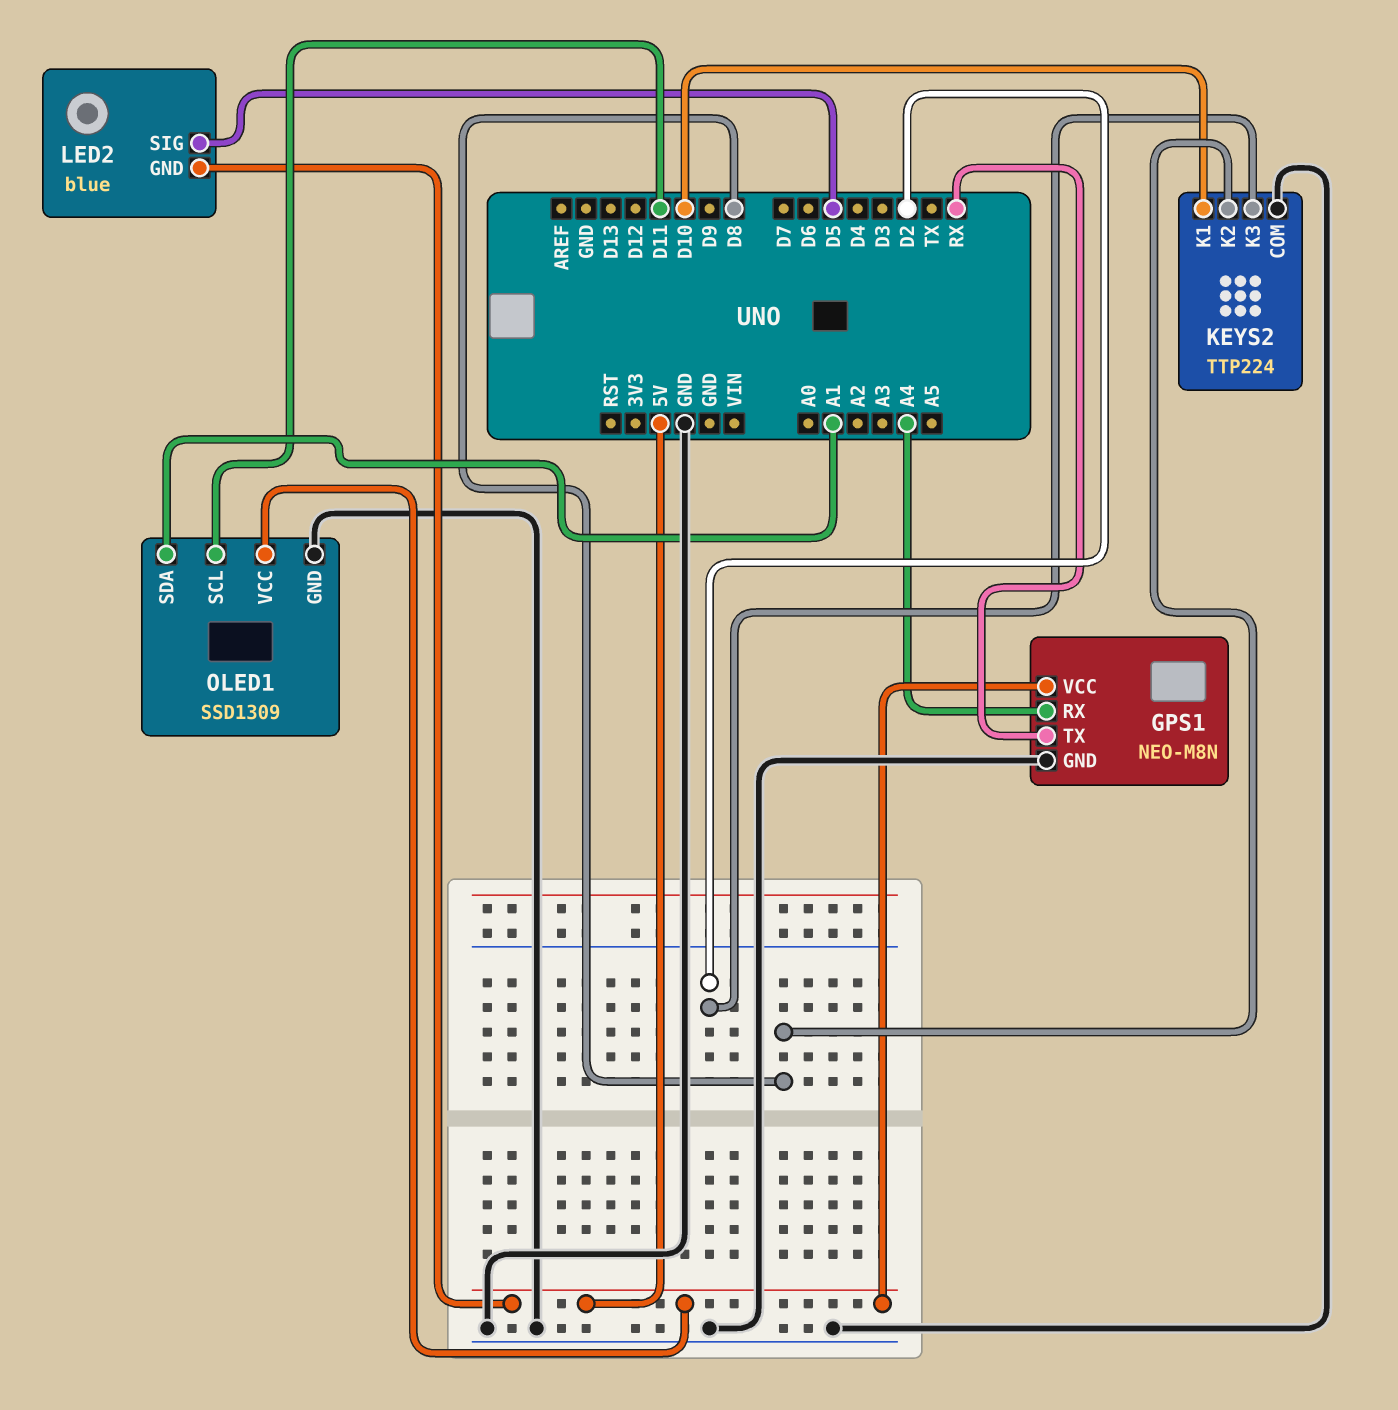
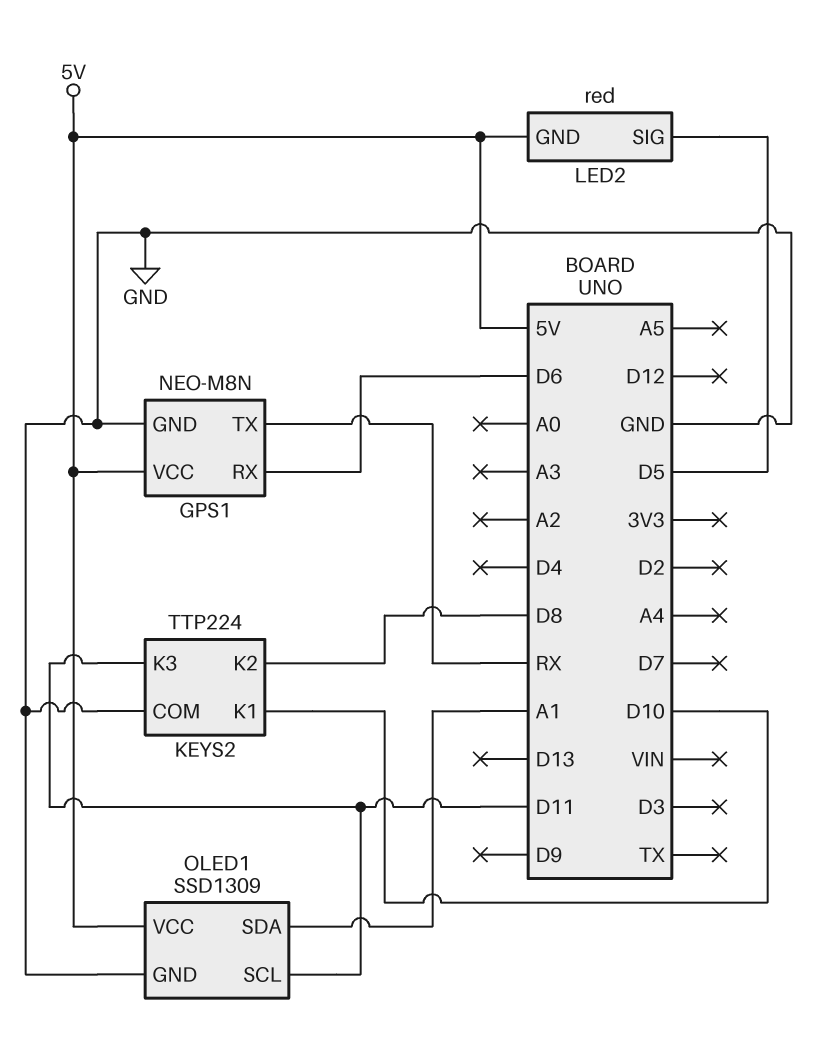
GPS1 pin RX: A4 -> D6
KEYS2 pin K3: D2 -> D11
LED2: blue -> red

